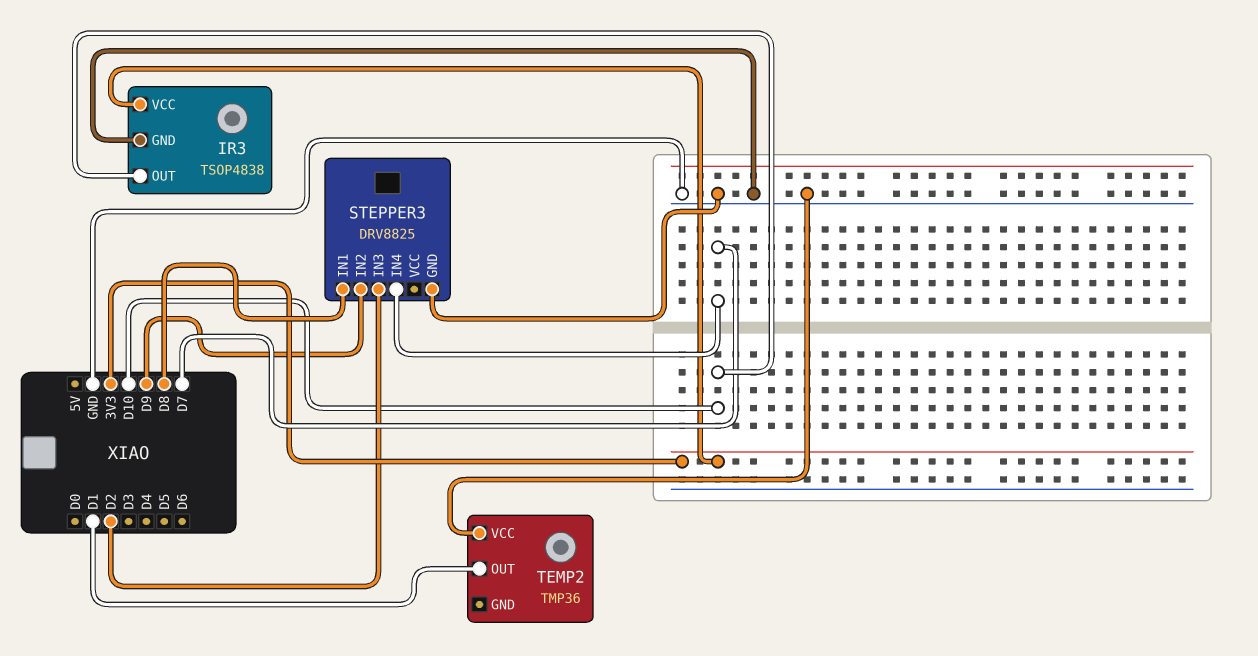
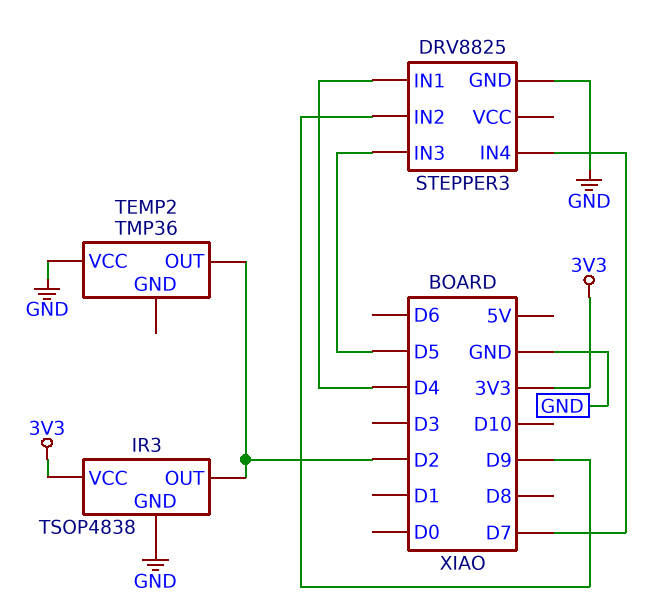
IR3 pin OUT: D10 -> D2
STEPPER3 pin IN1: D8 -> D4
STEPPER3 pin IN3: D2 -> D5
TEMP2 pin OUT: D1 -> D2

